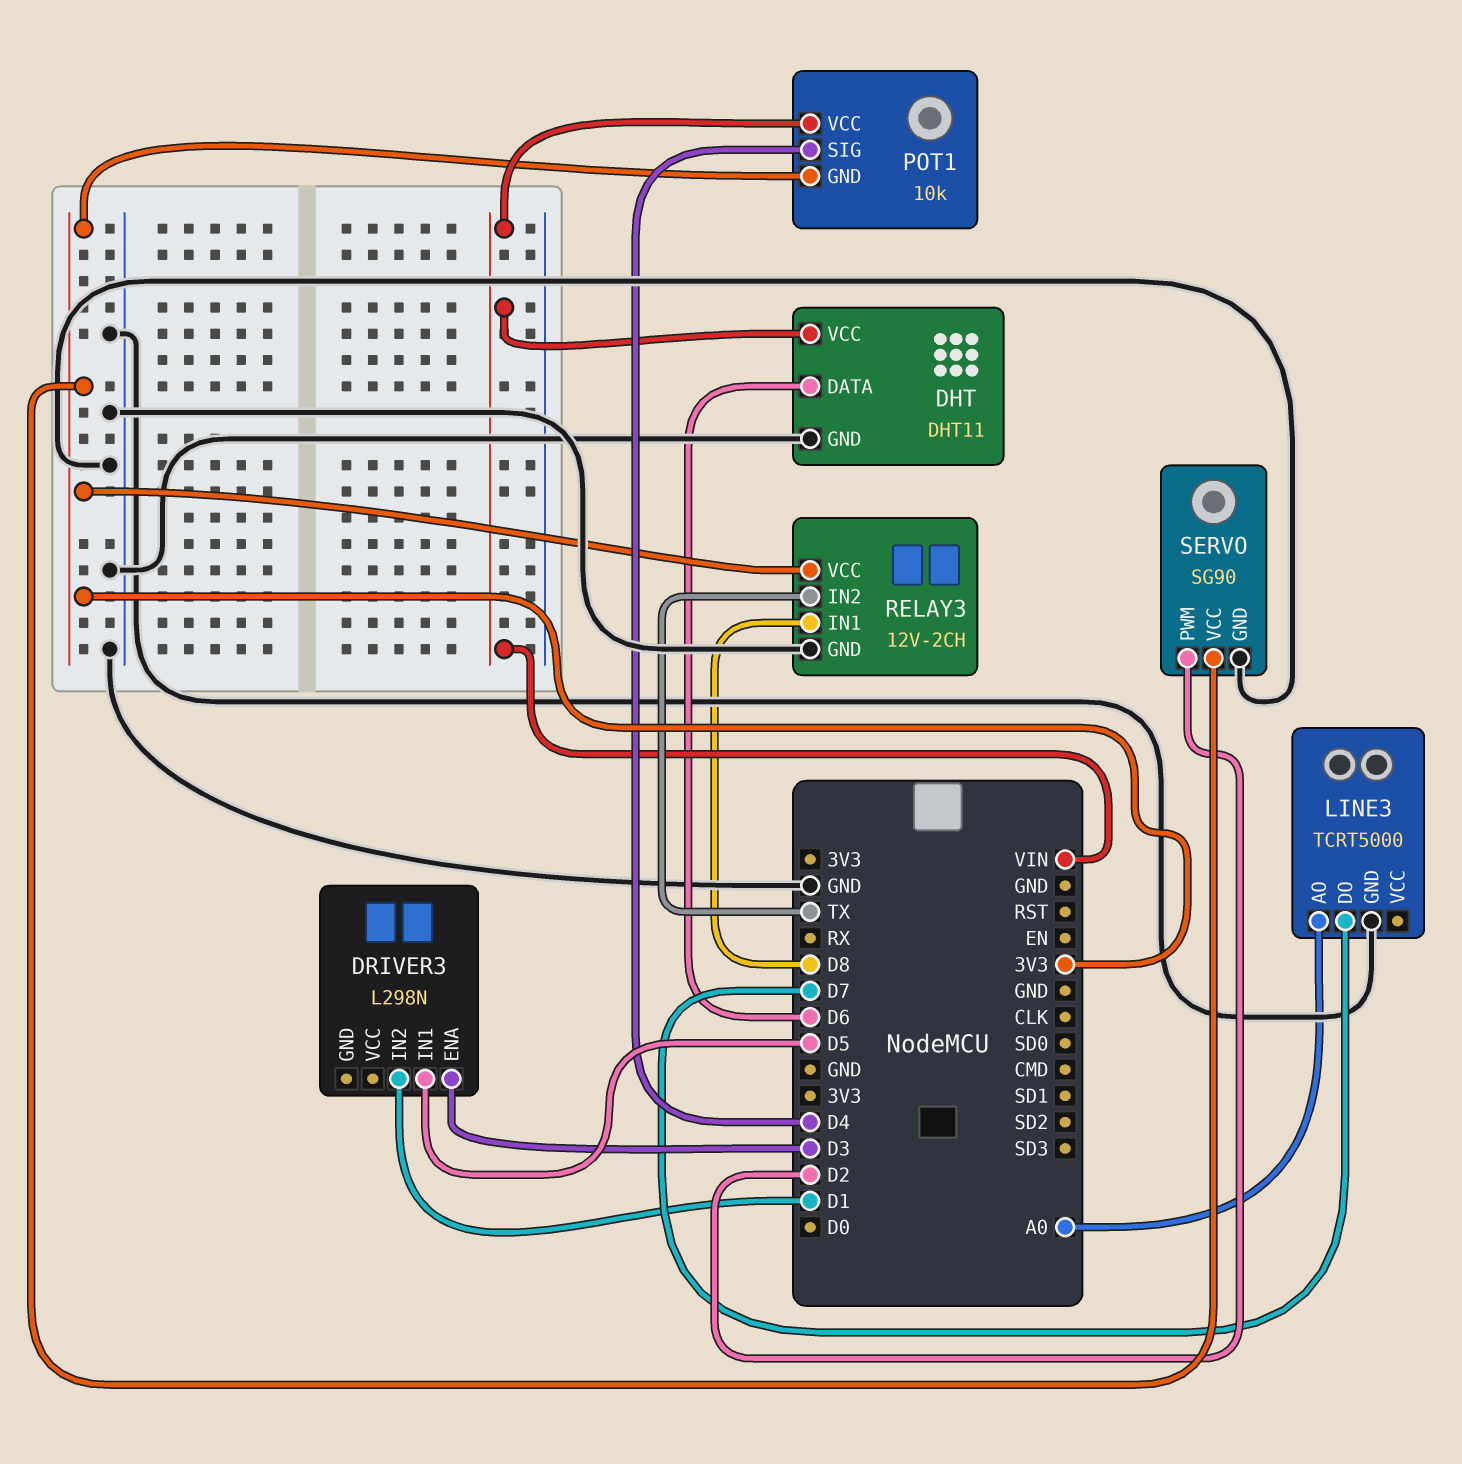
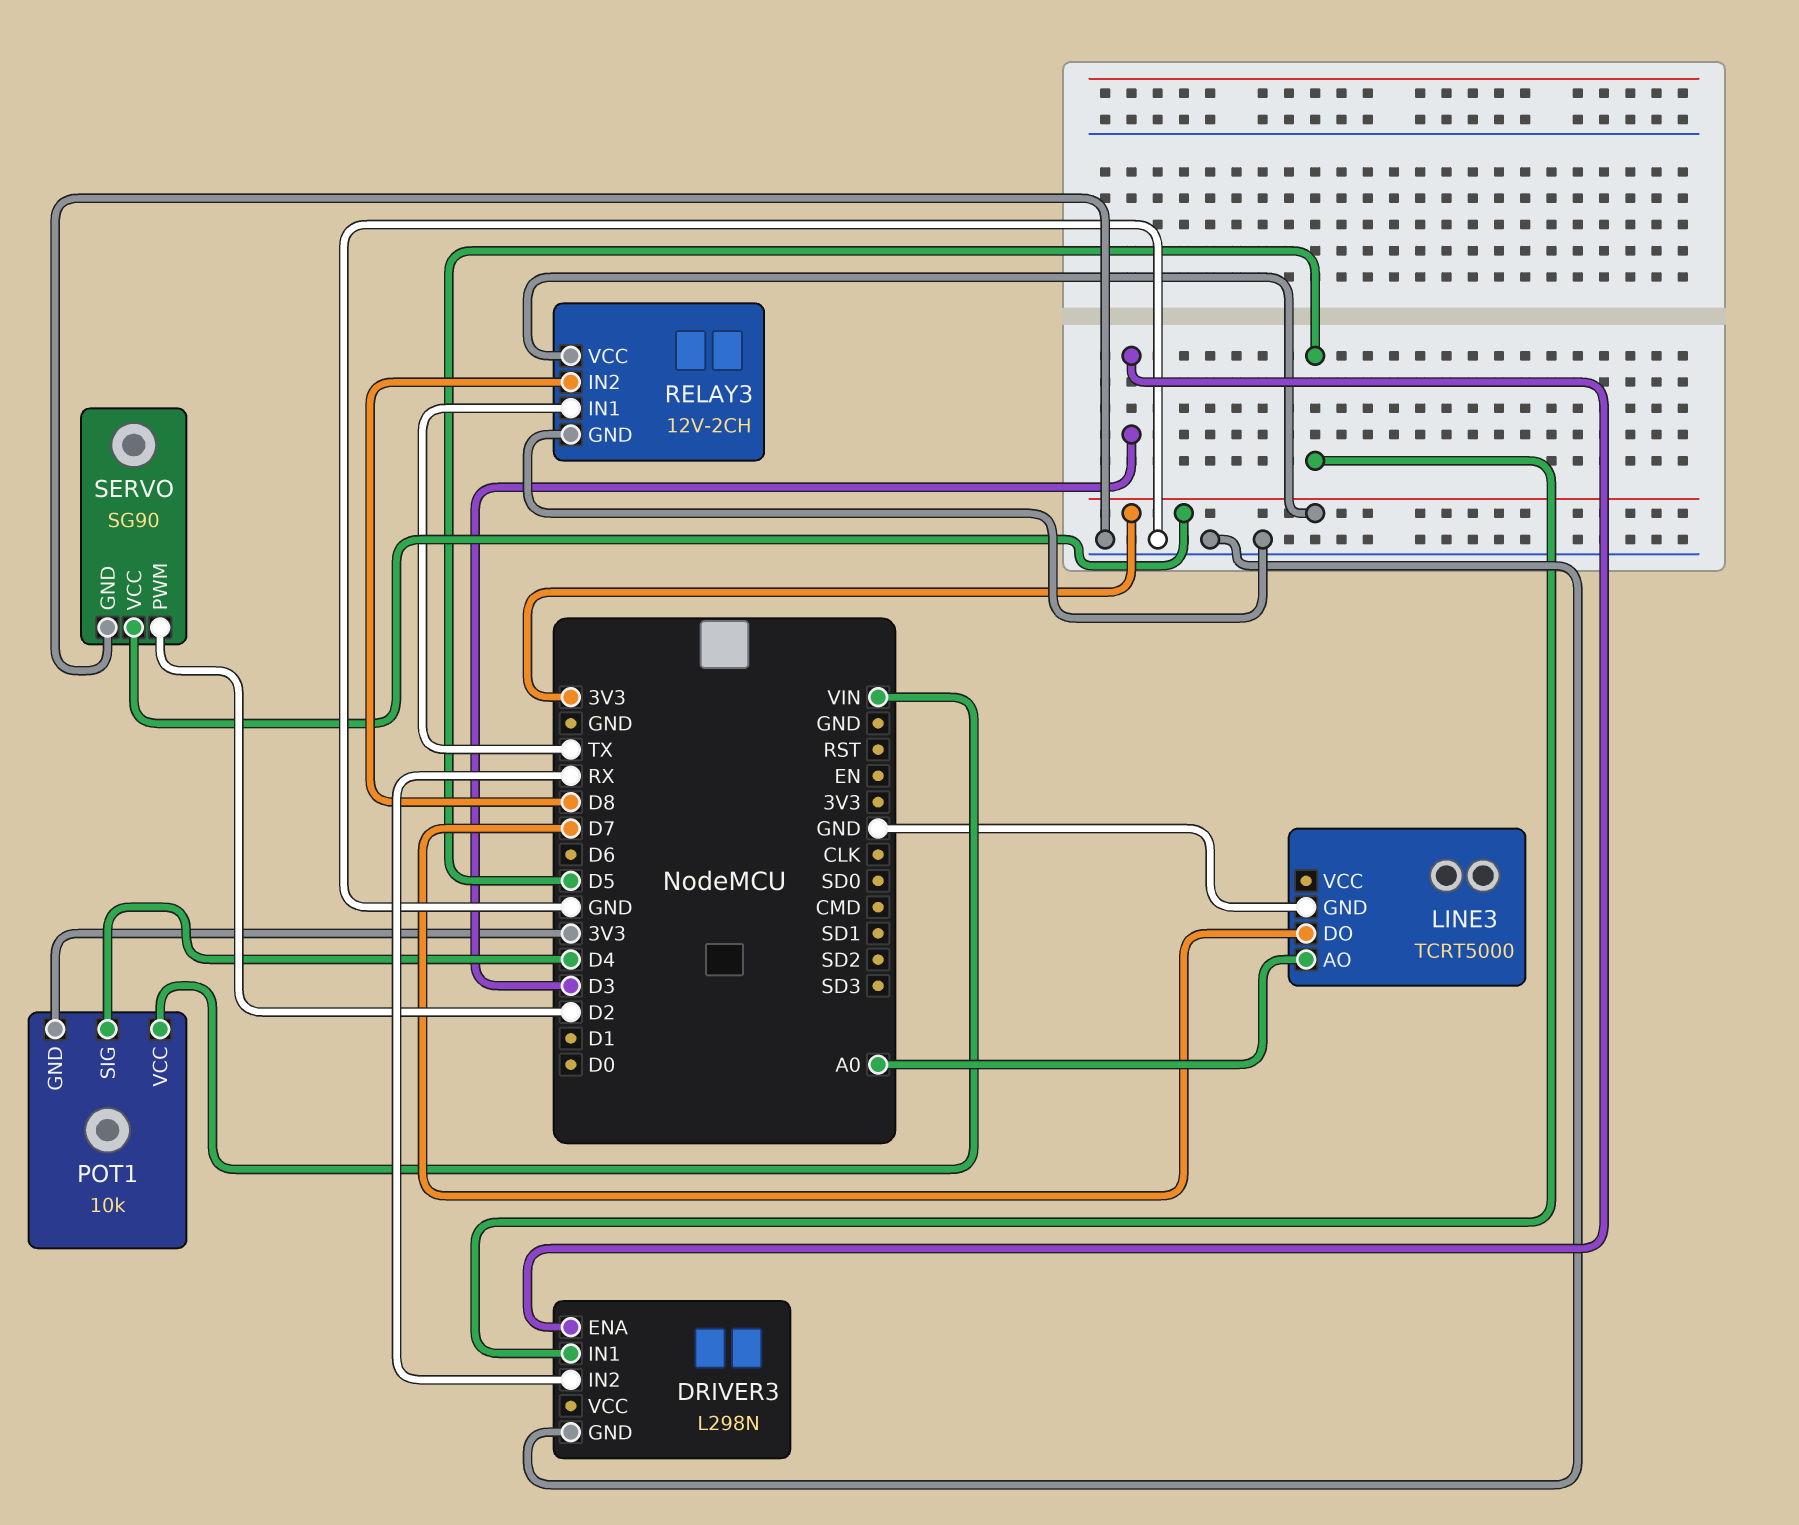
DHT: DHT11 -> none
DHT pin DATA: D6 -> none
DHT pin GND: GND -> none
DHT pin VCC: VIN -> none
DRIVER3 pin GND: none -> GND
DRIVER3 pin IN2: D1 -> RX
RELAY3 pin IN1: D8 -> TX
RELAY3 pin IN2: TX -> D8

